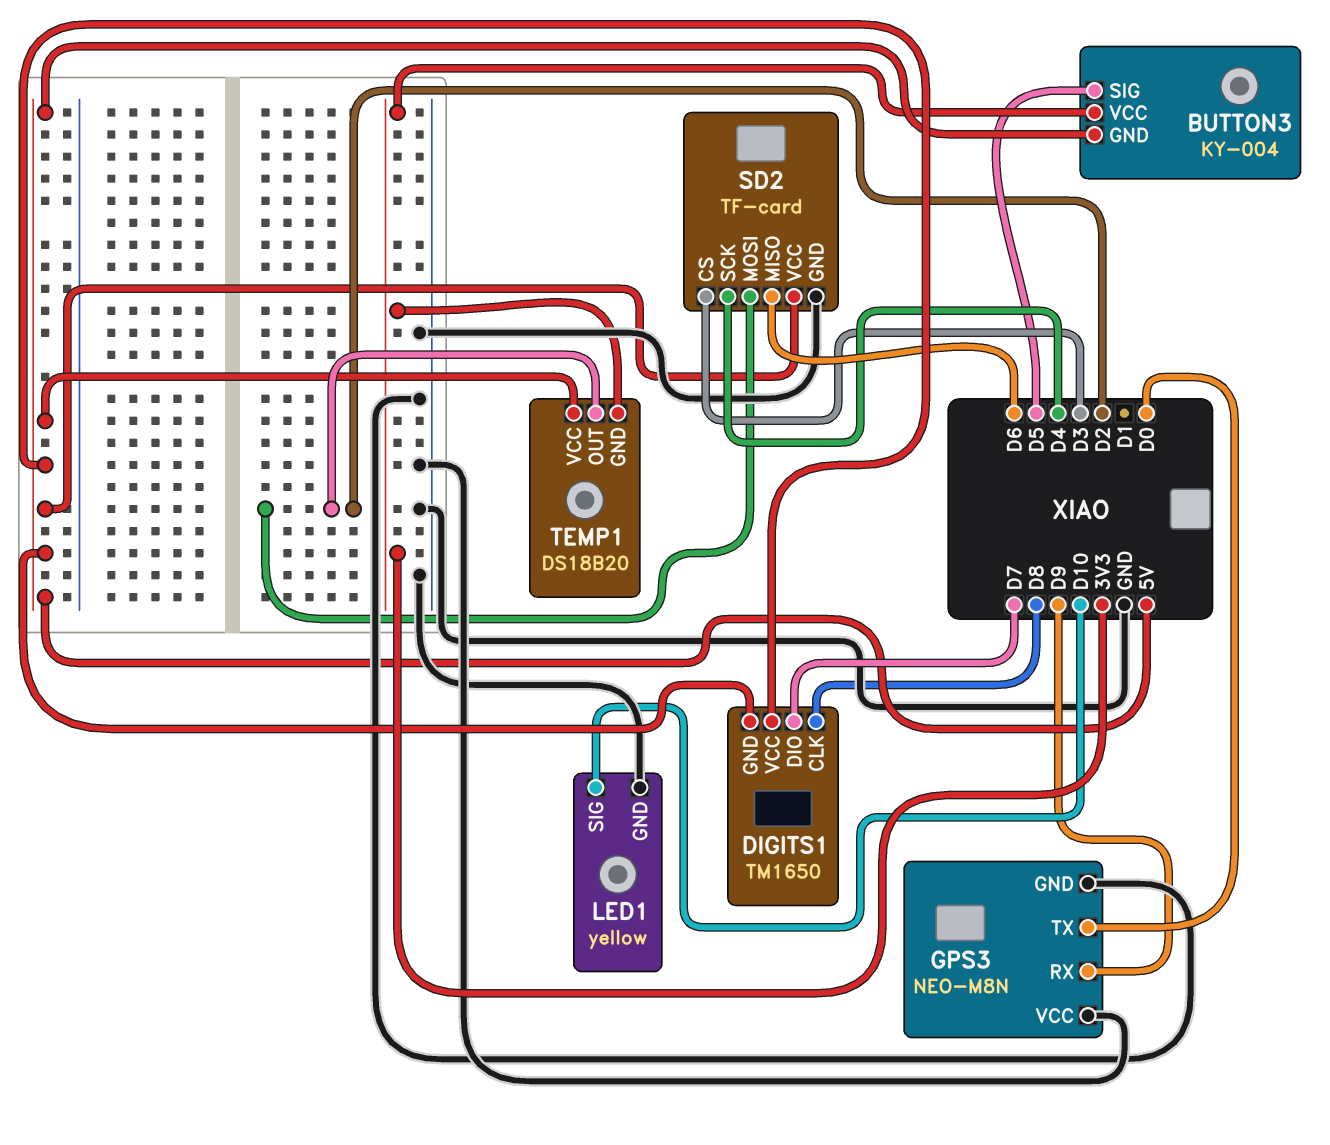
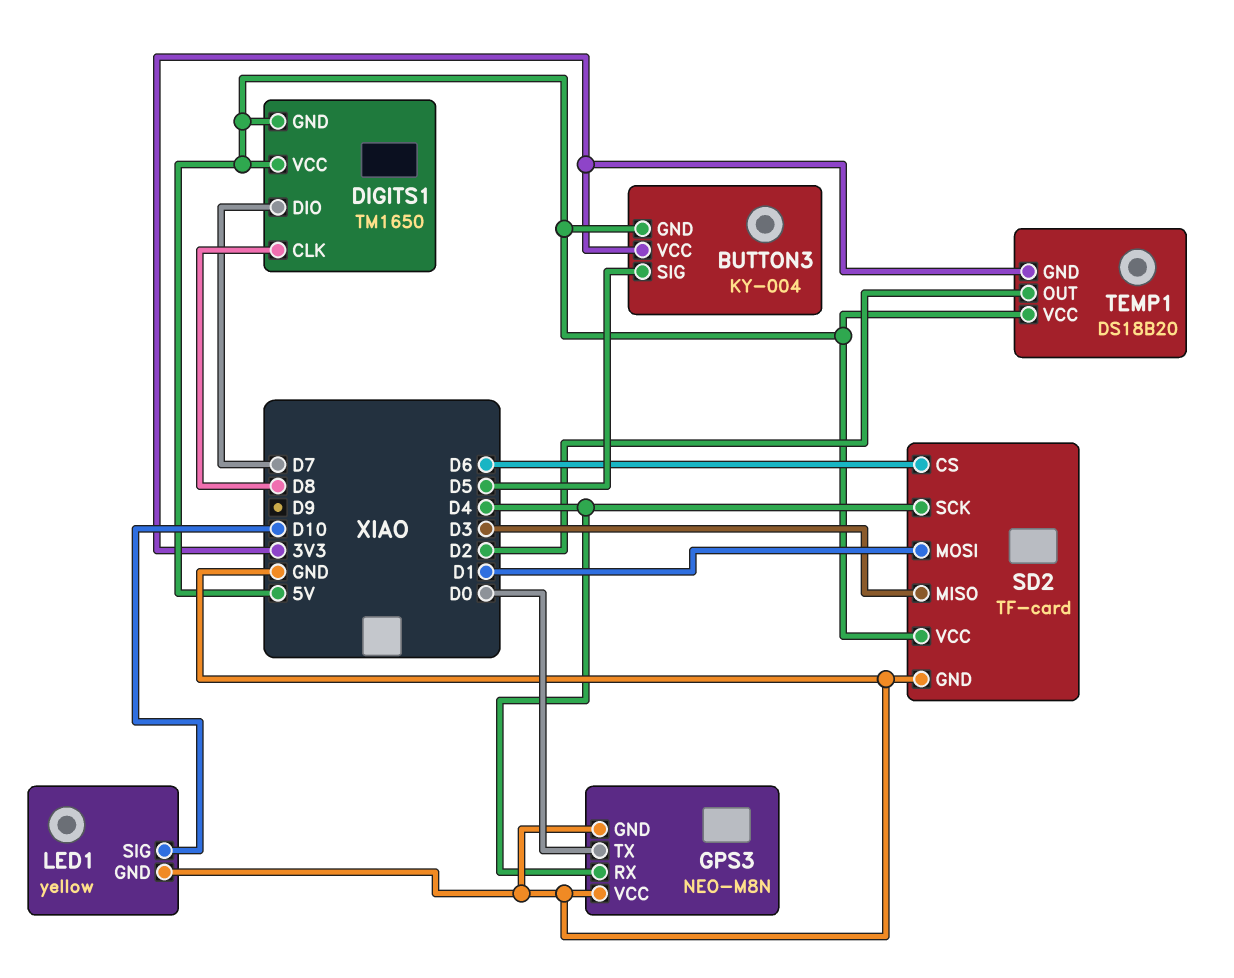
GPS3 pin RX: D9 -> D4
SD2 pin CS: D3 -> D6
SD2 pin MISO: D6 -> D3
SD2 pin MOSI: D2 -> D1

